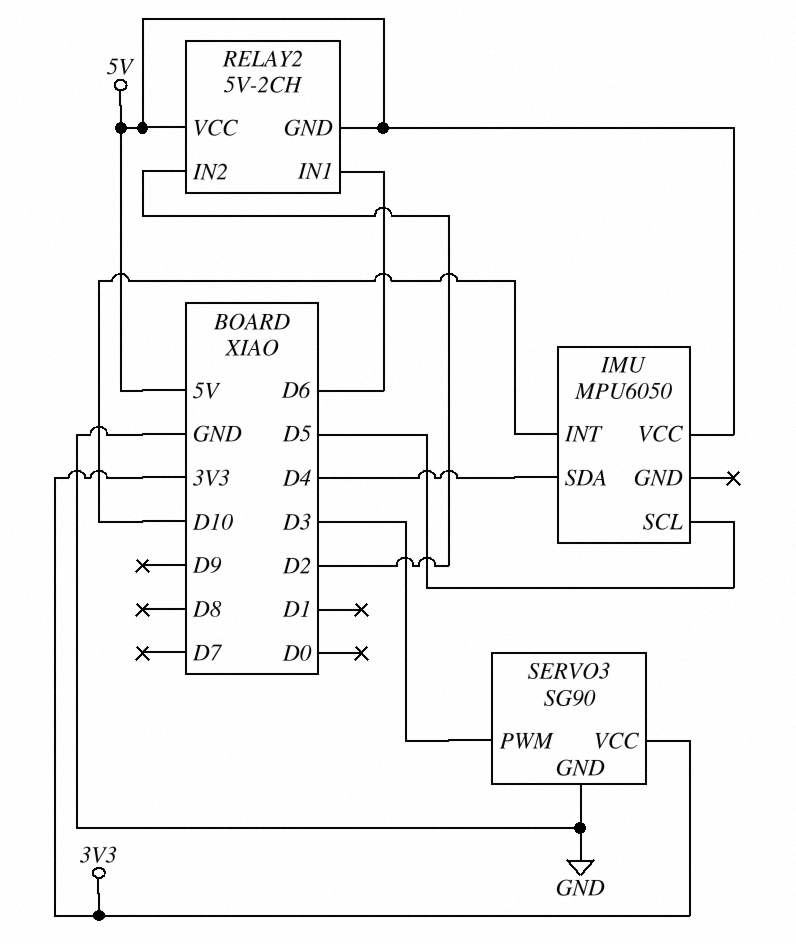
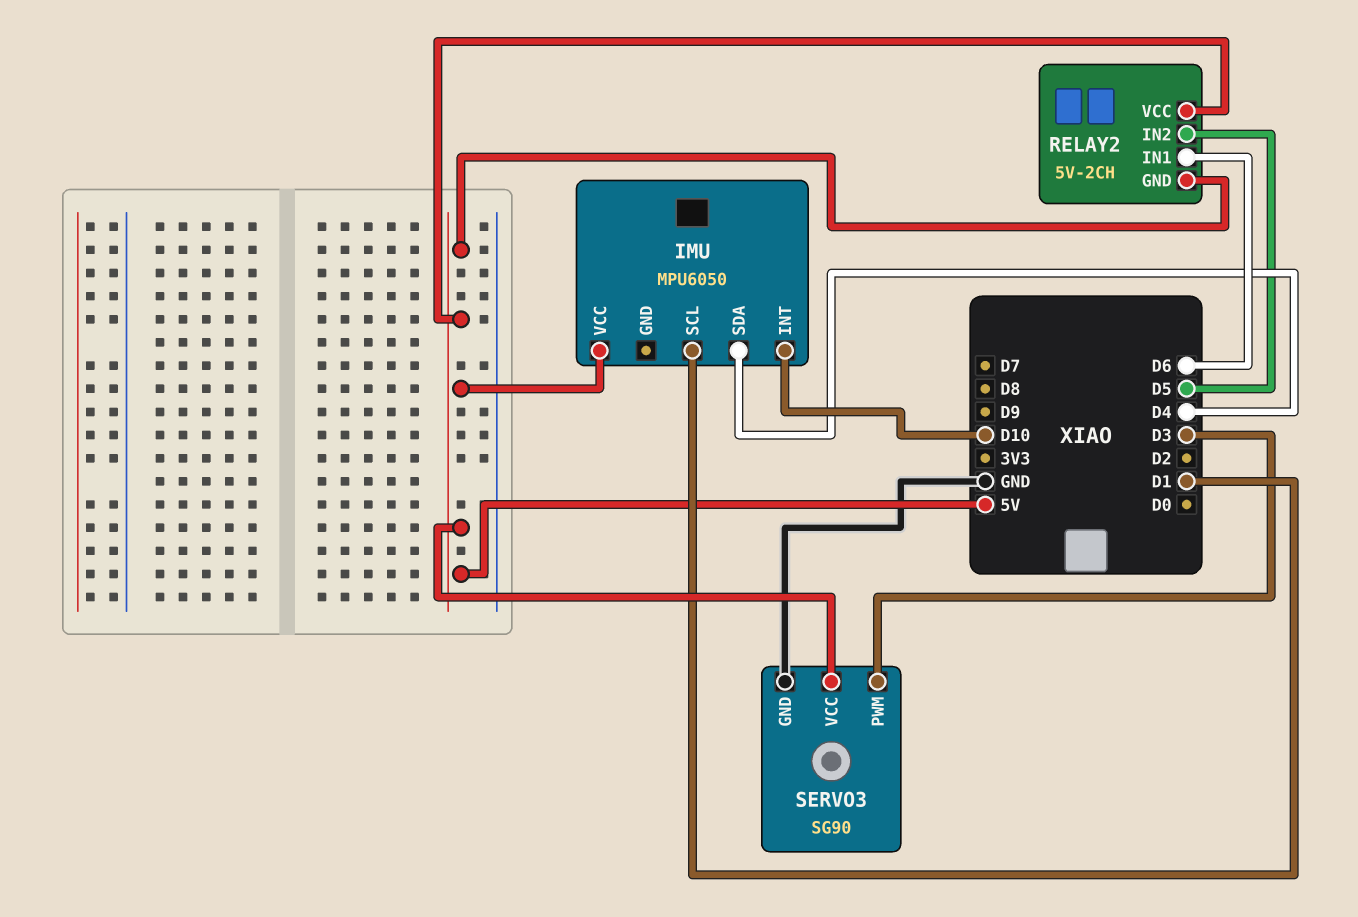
IMU pin SCL: D5 -> D1
RELAY2 pin IN2: D2 -> D5
SERVO3 pin VCC: 3V3 -> 5V

